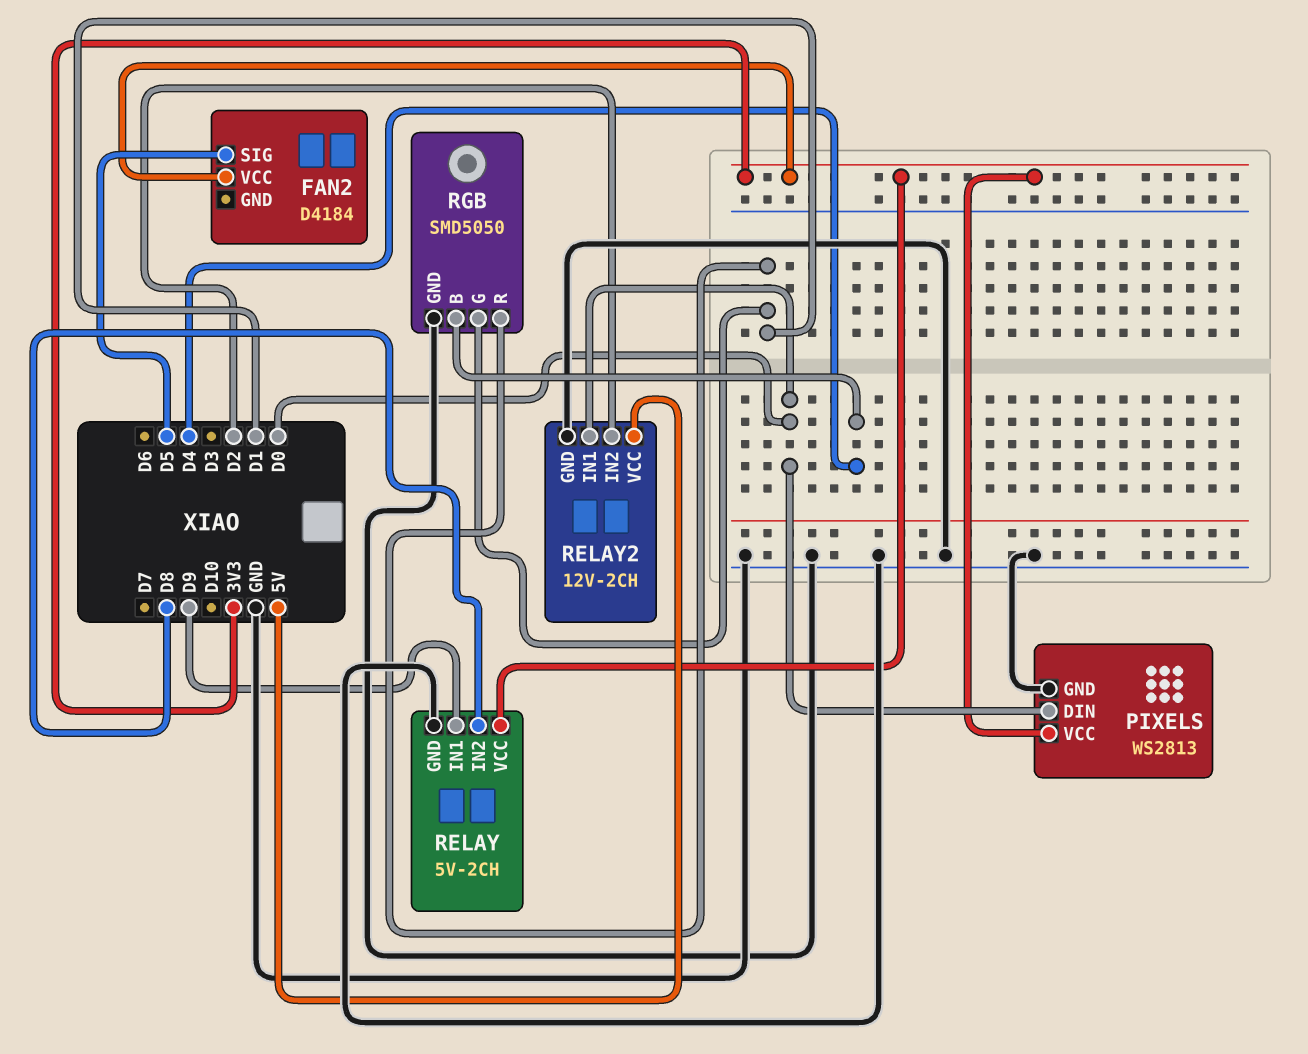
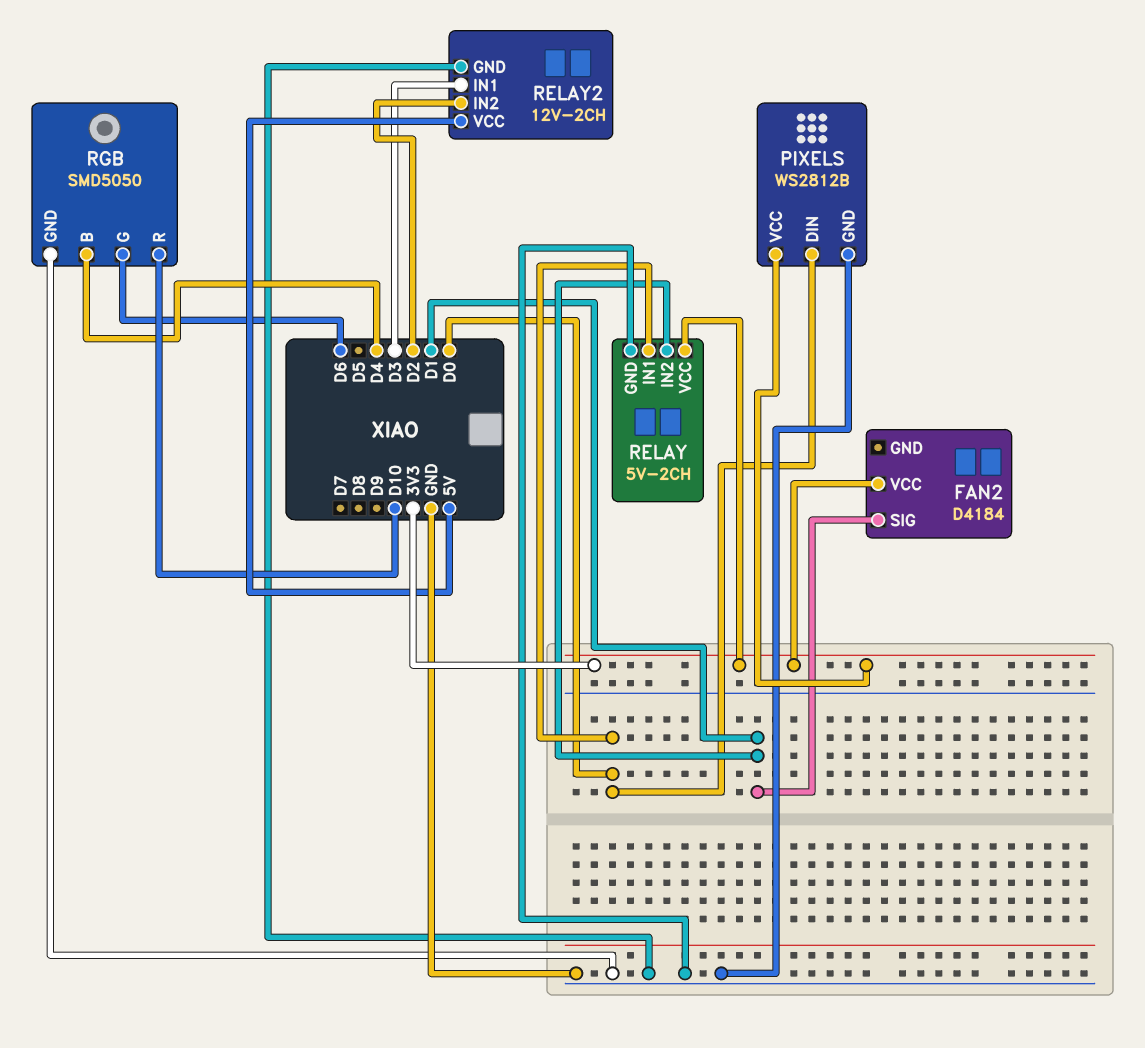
FAN2 pin SIG: D5 -> D1
PIXELS: WS2813 -> WS2812B
RELAY pin IN1: D9 -> D0
RELAY pin IN2: D8 -> D1
RELAY2 pin IN1: D0 -> D3
RGB pin G: D1 -> D6
RGB pin R: D1 -> D10

